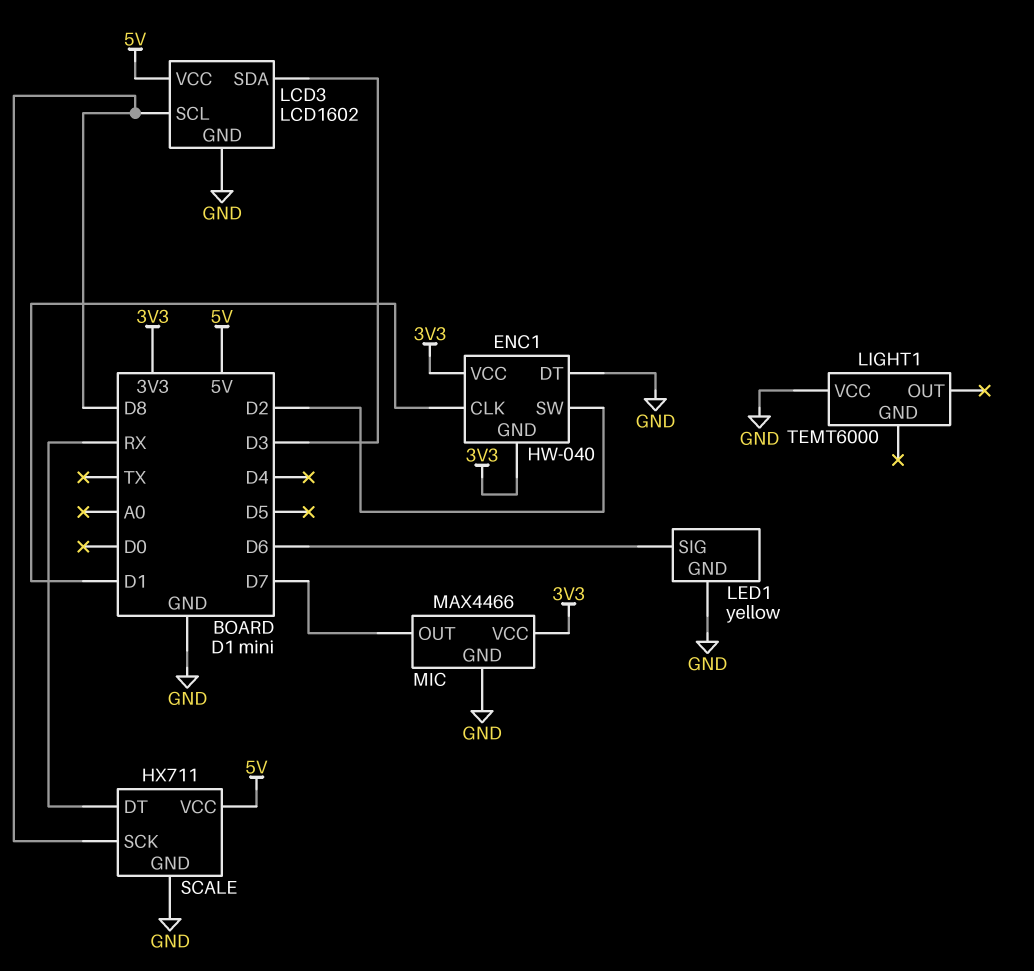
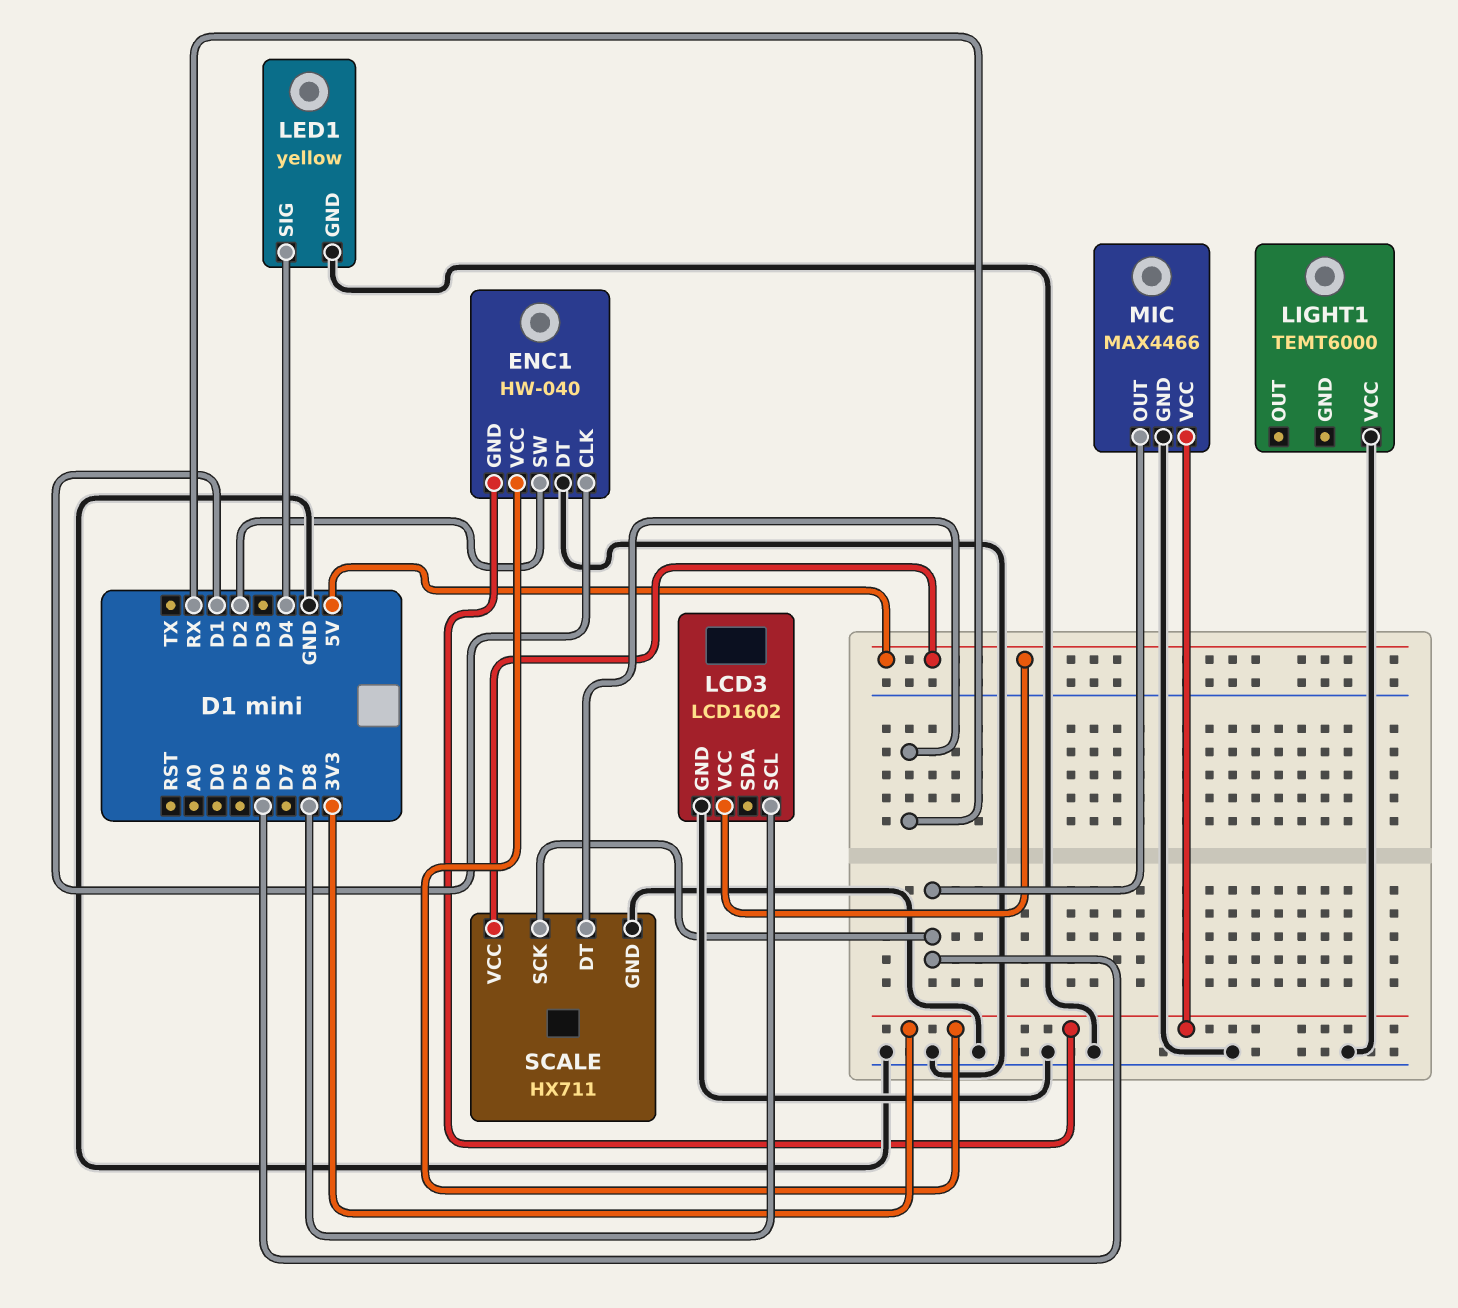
LCD3 pin SDA: D3 -> none
LED1 pin SIG: D6 -> D4
MIC pin OUT: D7 -> D6
SCALE pin SCK: D8 -> D6

